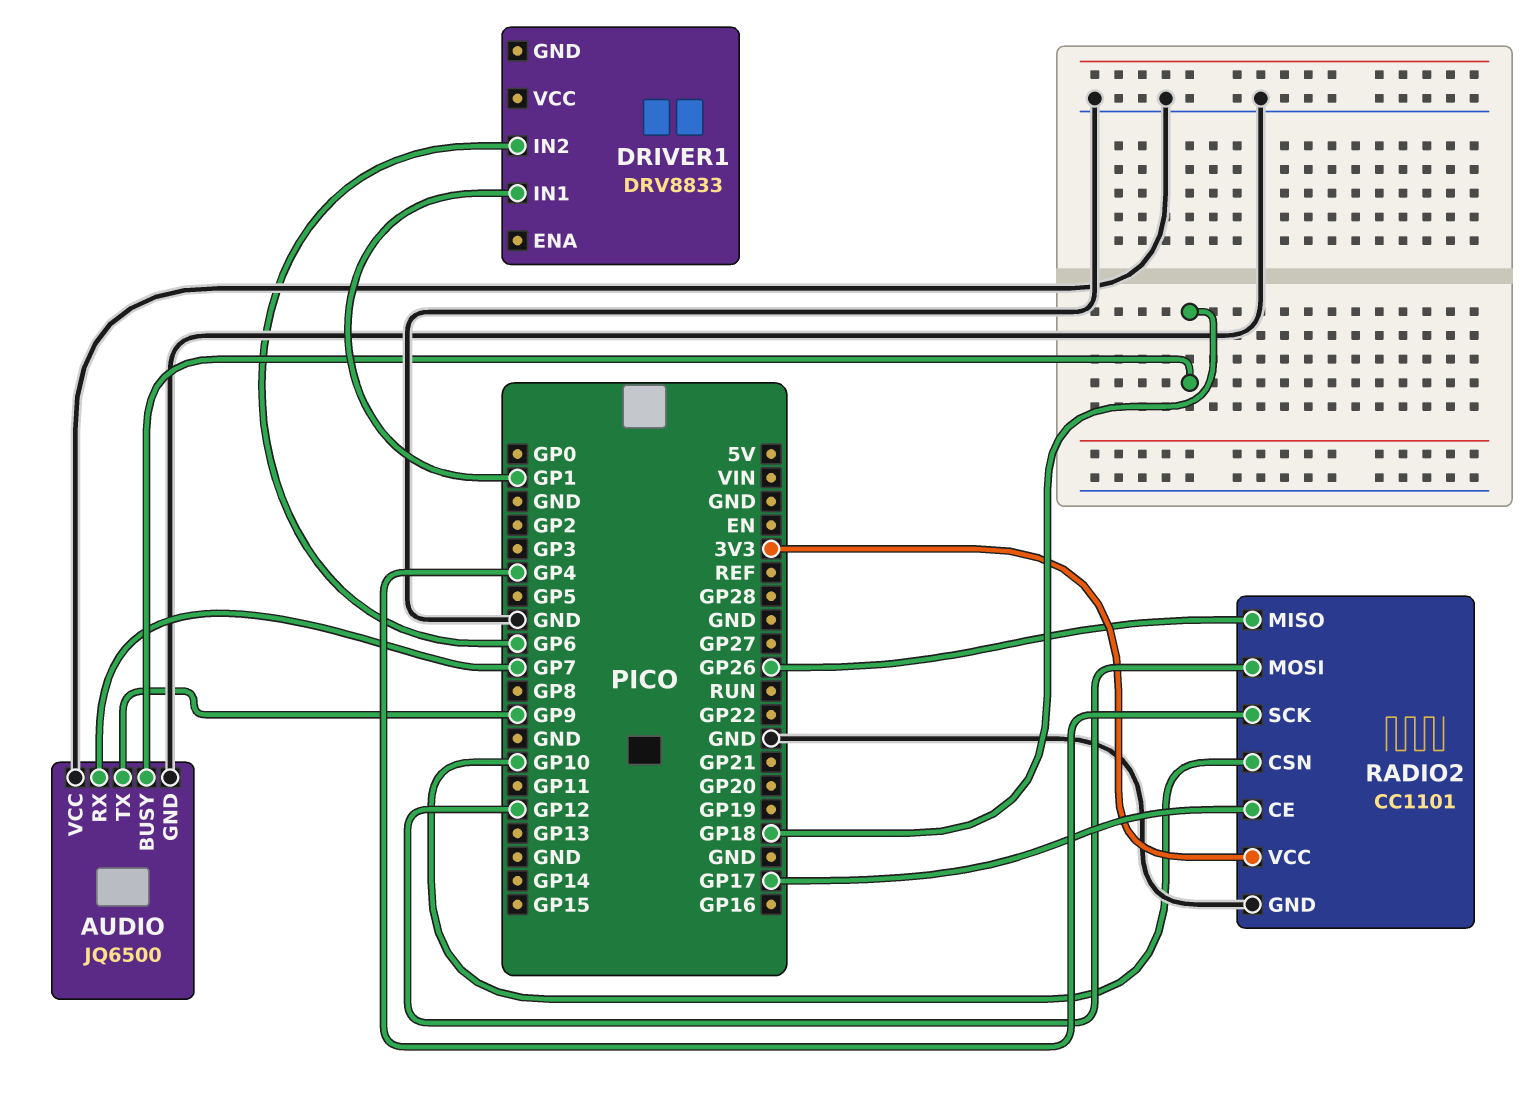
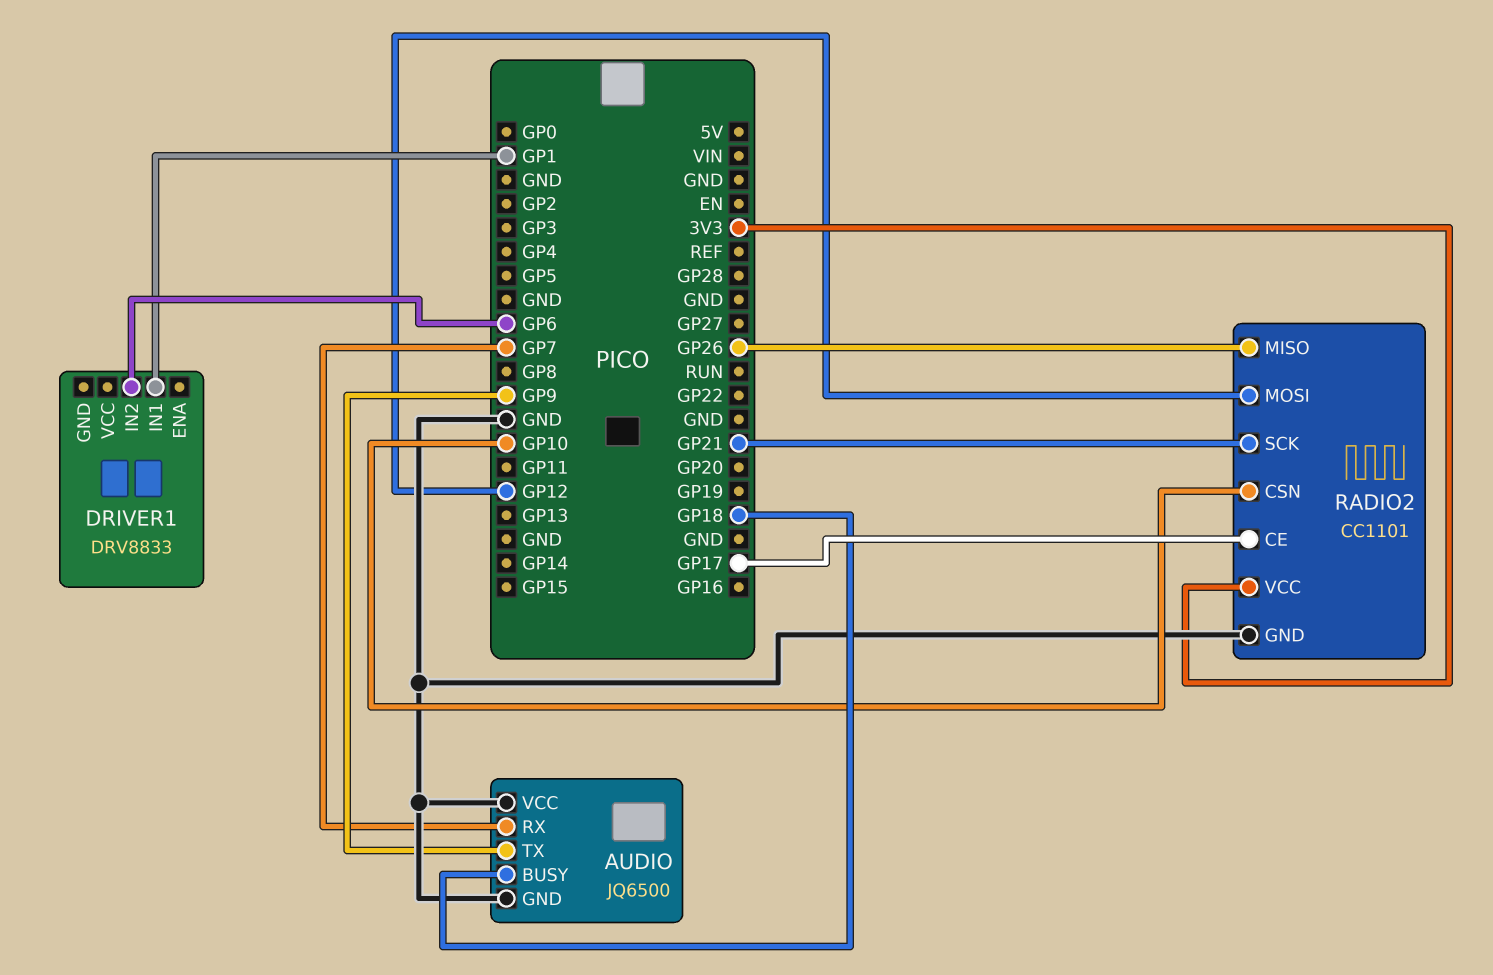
RADIO2 pin SCK: GP4 -> GP21

